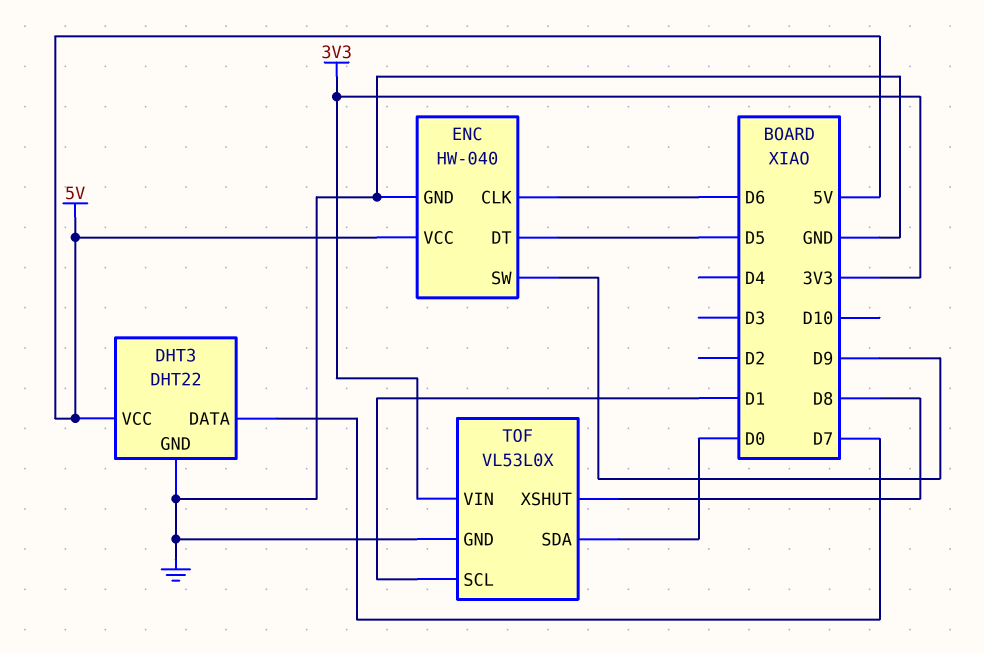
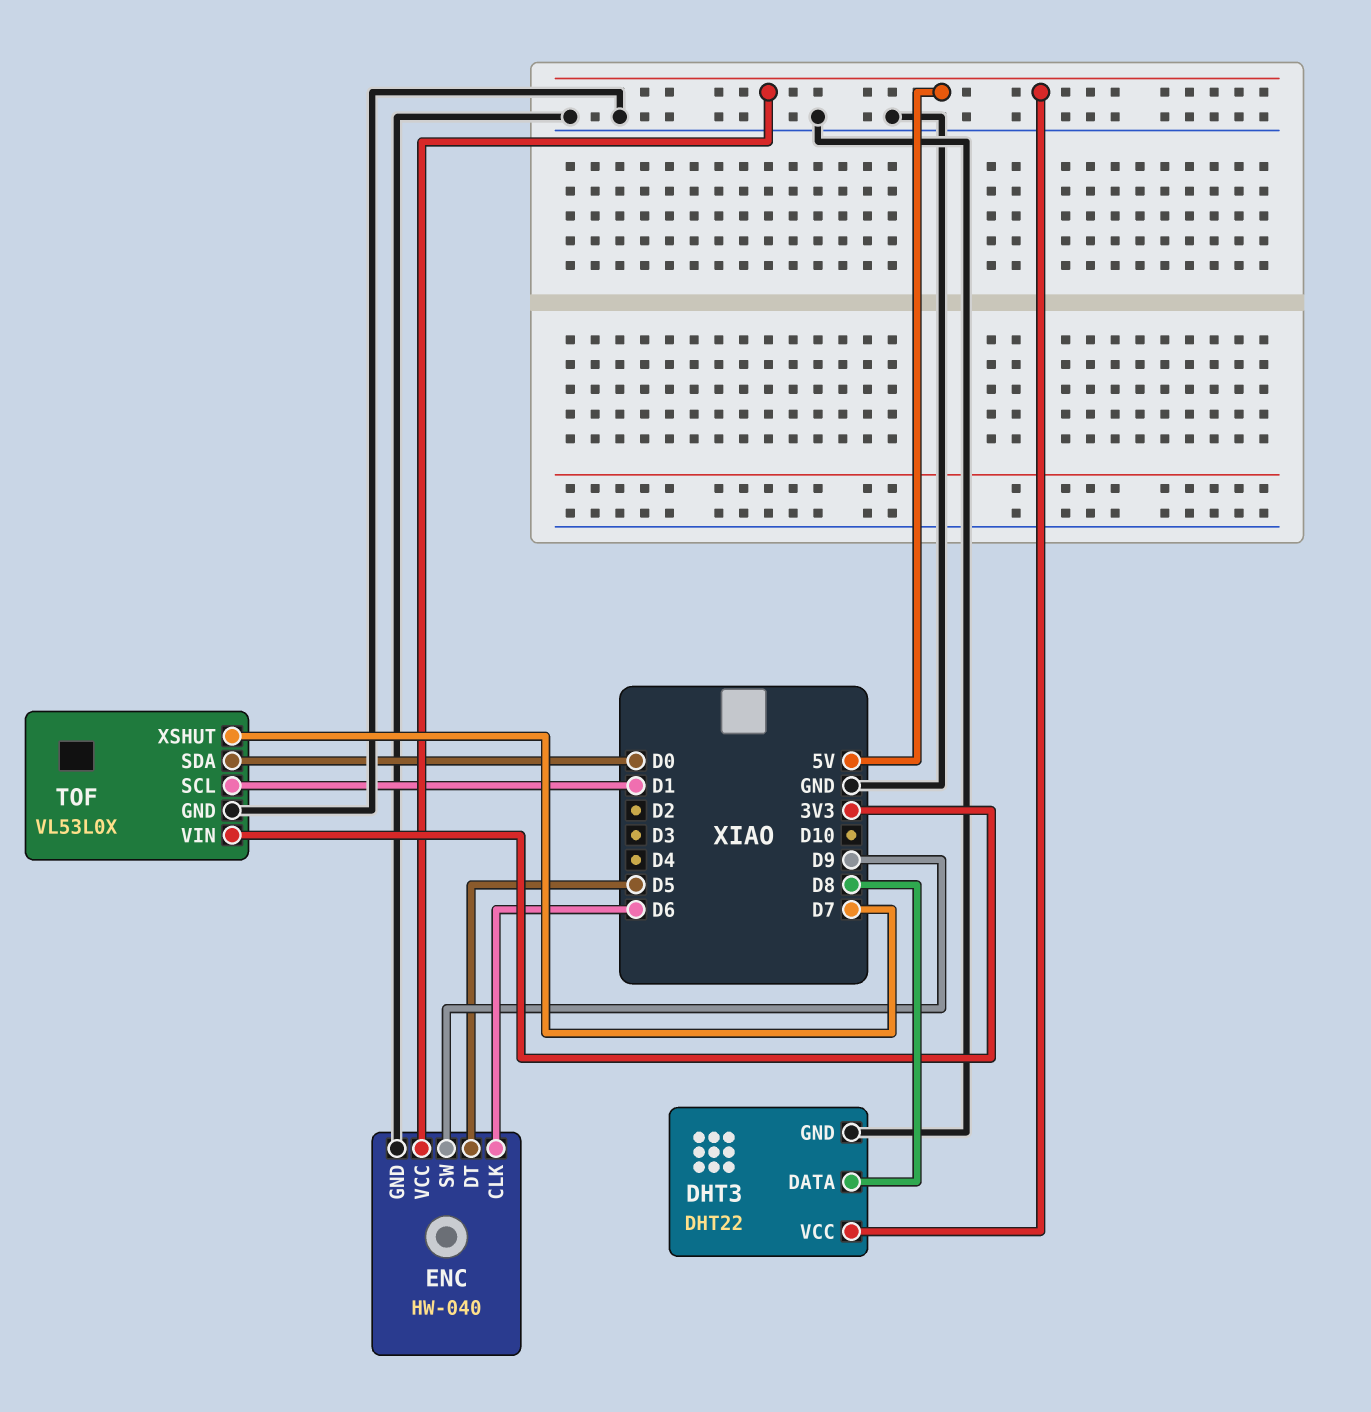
DHT3 pin DATA: D7 -> D8
TOF pin XSHUT: D8 -> D7

